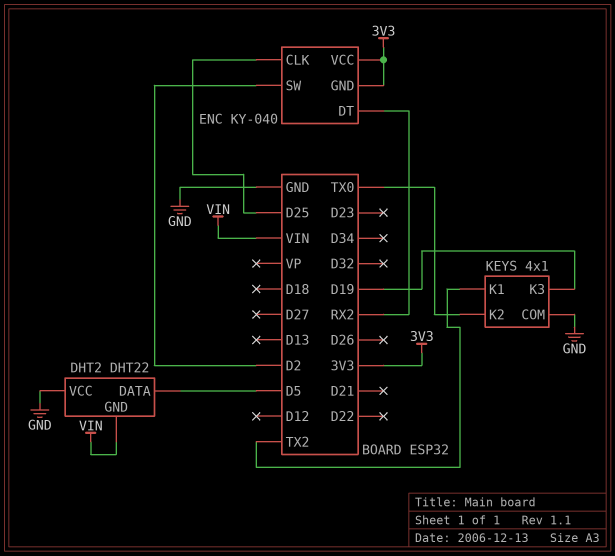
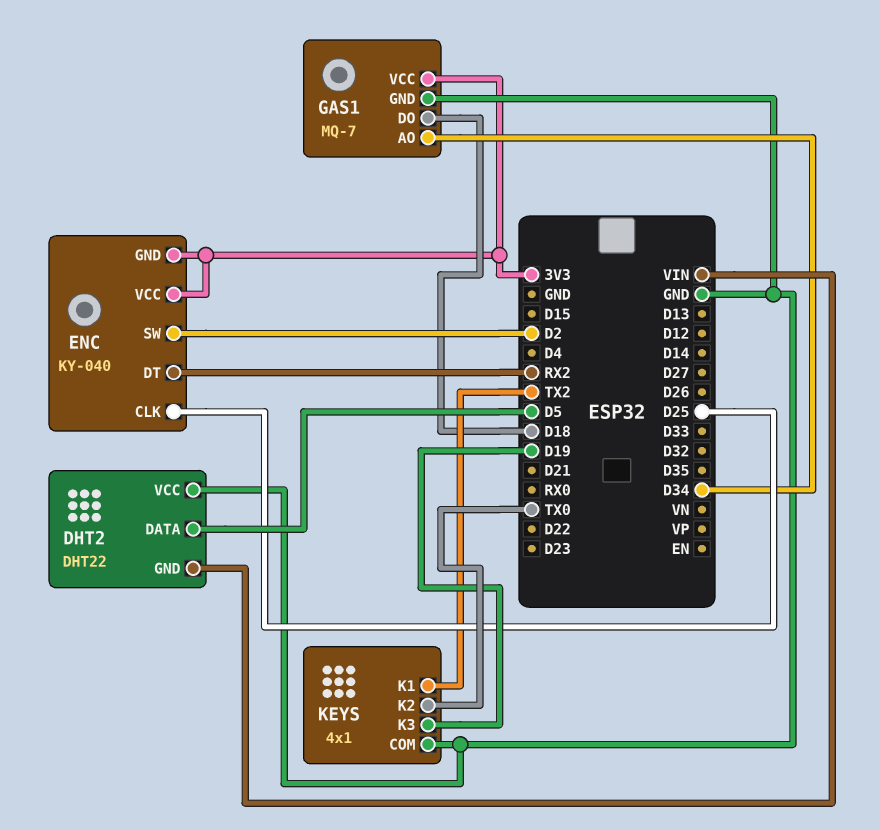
GAS1: none -> MQ-7
GAS1 pin AO: none -> D34
GAS1 pin DO: none -> D18
GAS1 pin GND: none -> GND
GAS1 pin VCC: none -> 3V3

